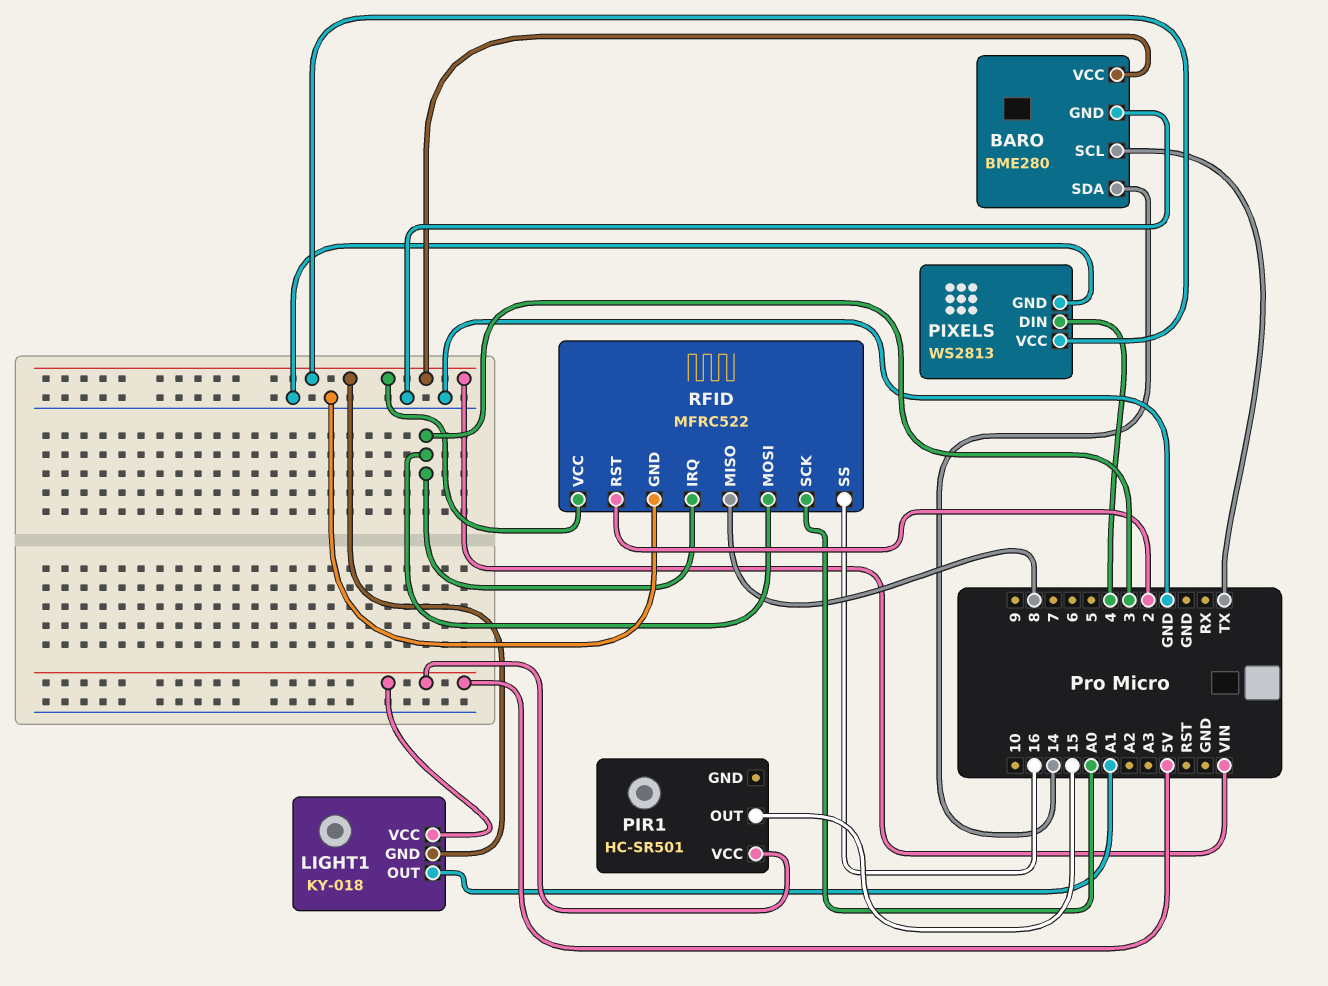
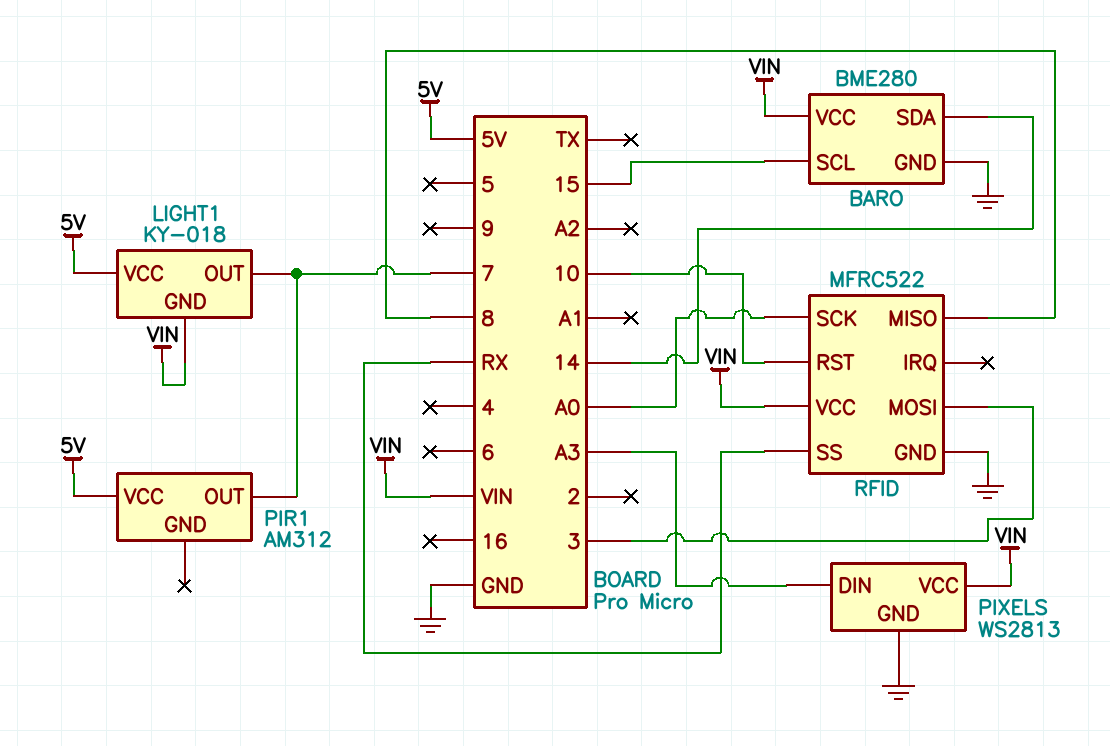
BARO pin SCL: TX -> 15
LIGHT1 pin OUT: A1 -> 7
PIR1: HC-SR501 -> AM312
PIR1 pin OUT: 15 -> 7
PIXELS pin DIN: 4 -> A3
RFID pin IRQ: 3 -> none
RFID pin RST: 2 -> 10
RFID pin SS: 16 -> RX

